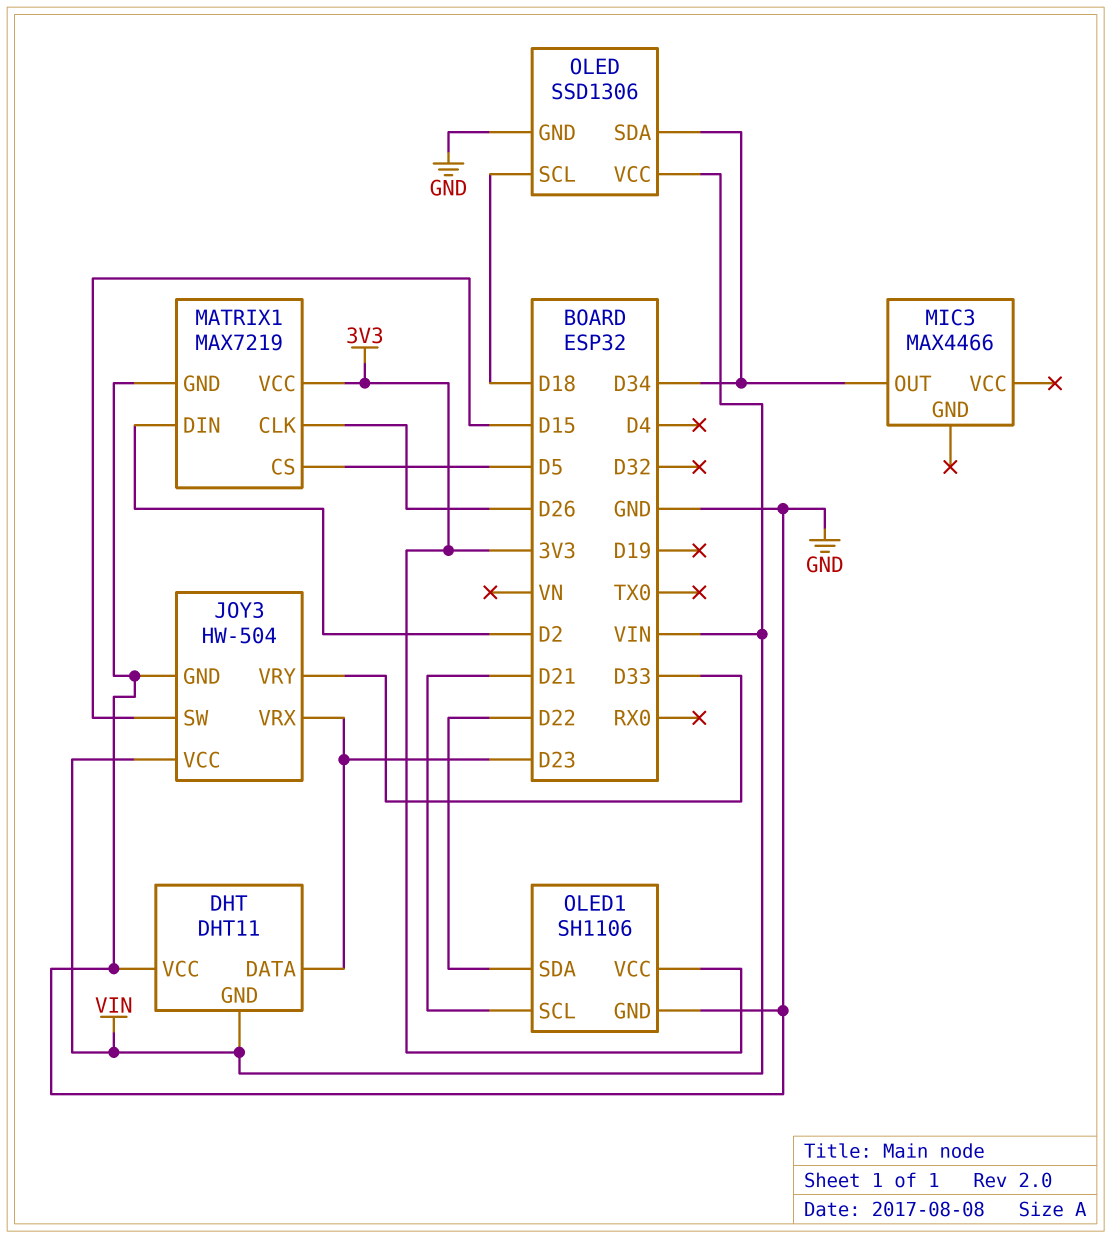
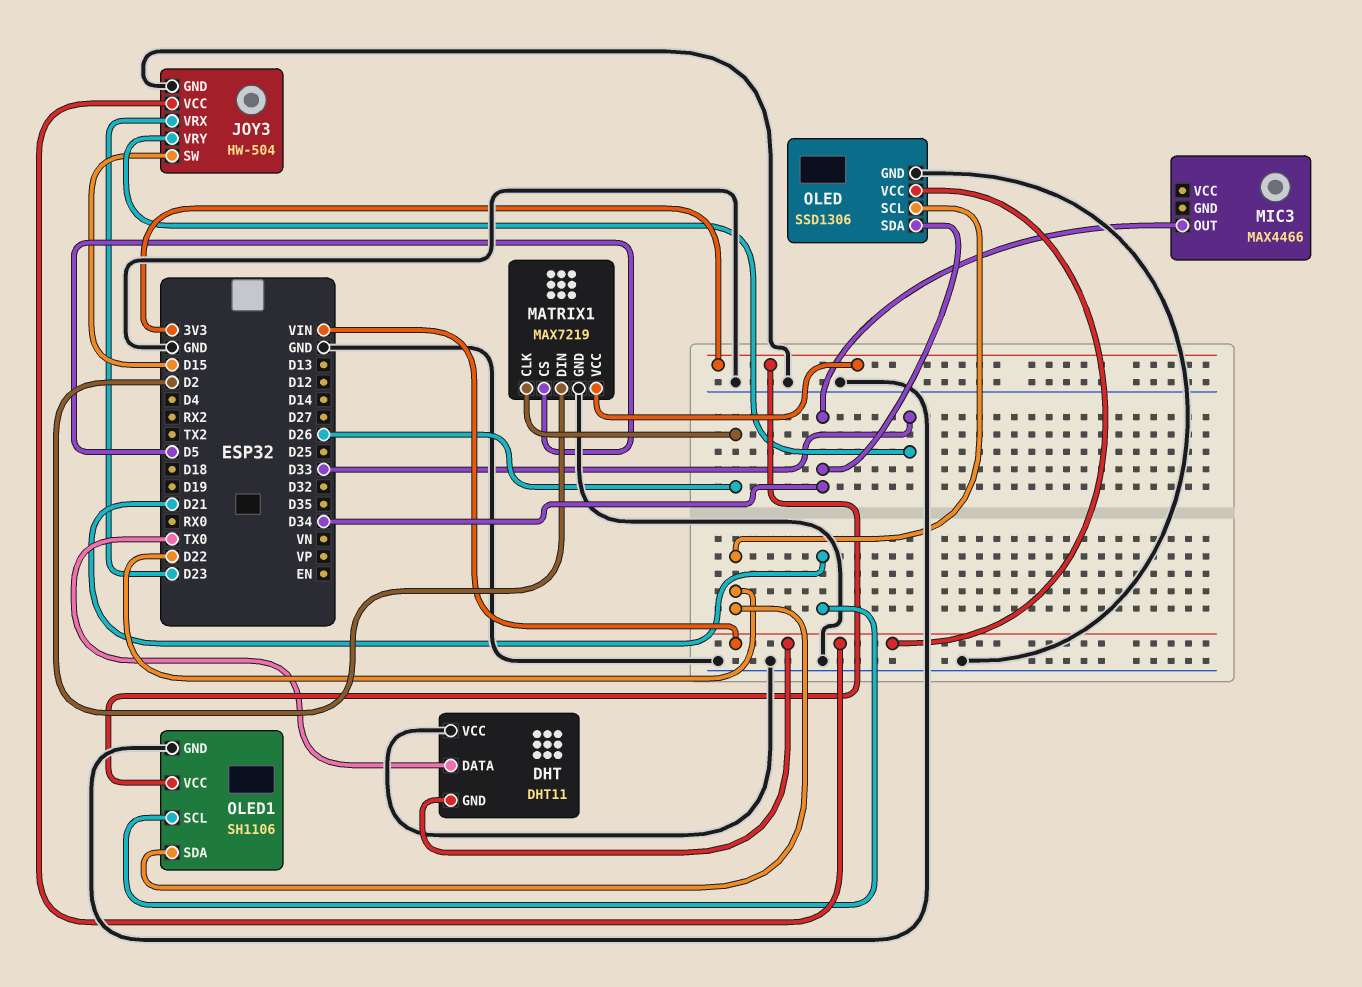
DHT pin DATA: D23 -> TX0
OLED pin SCL: D18 -> D22

